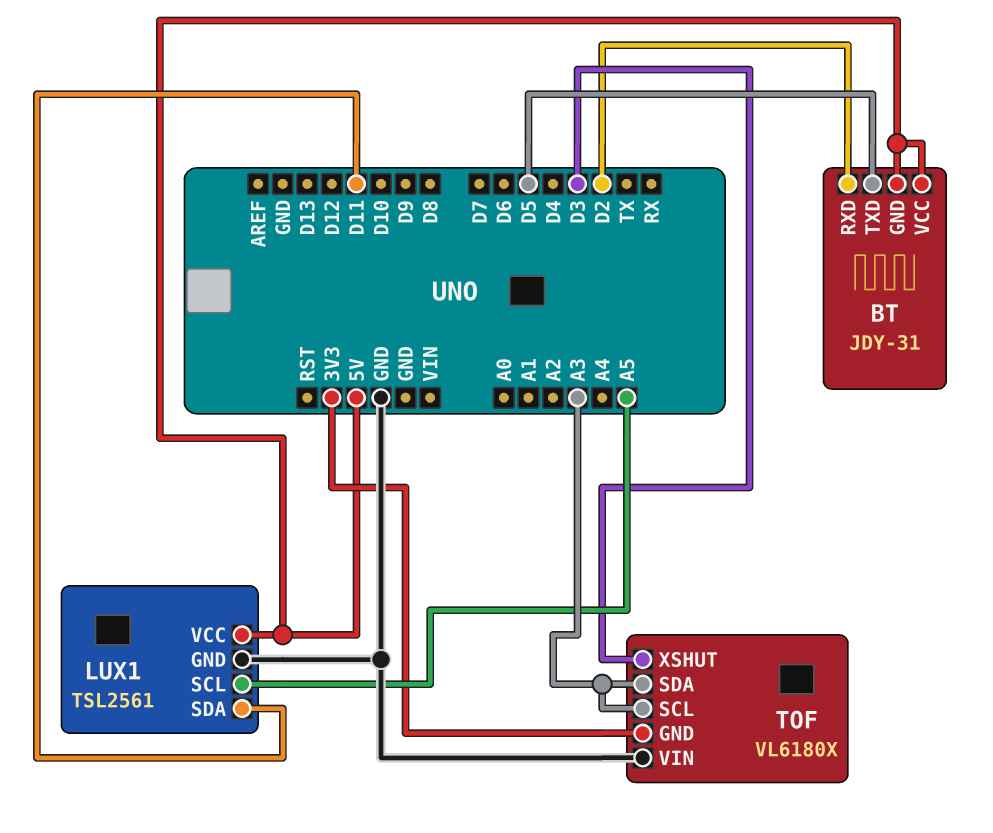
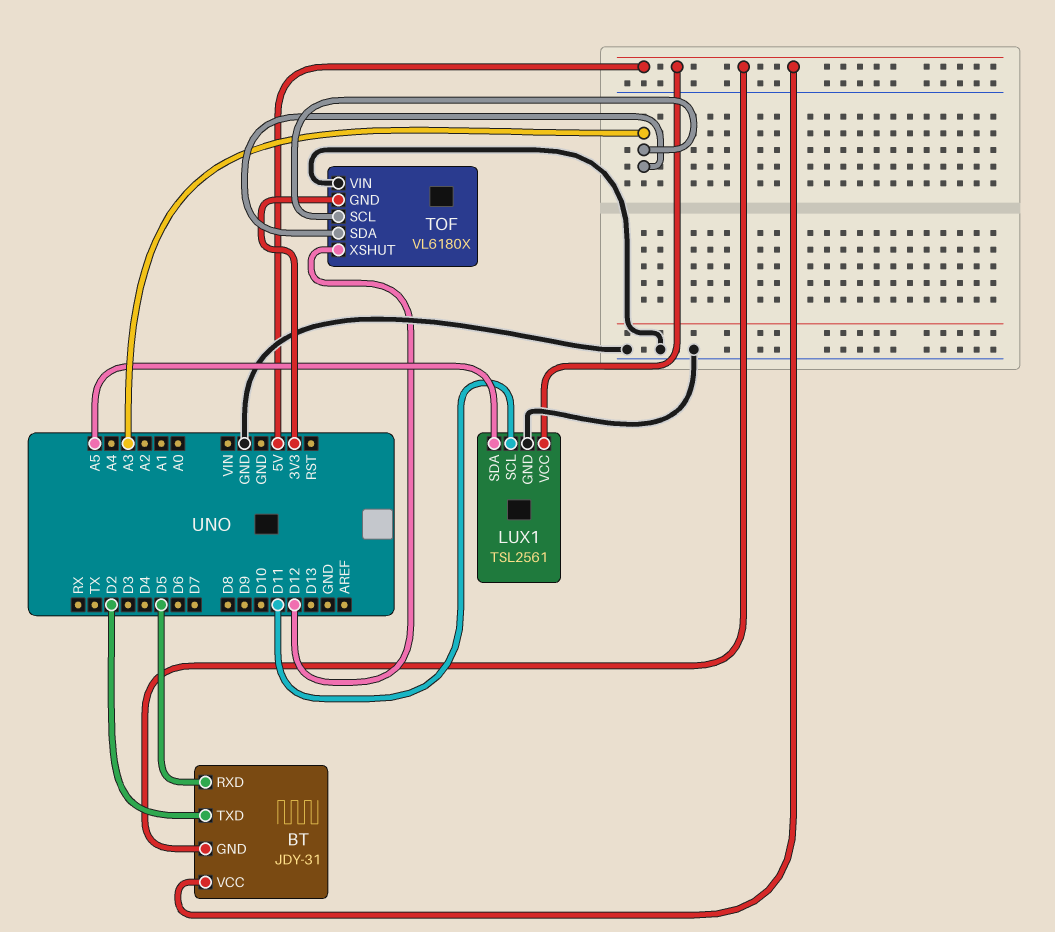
BT pin RXD: D2 -> D5
BT pin TXD: D5 -> D2
LUX1 pin SCL: A5 -> D11
LUX1 pin SDA: D11 -> A5
TOF pin XSHUT: D3 -> D12

